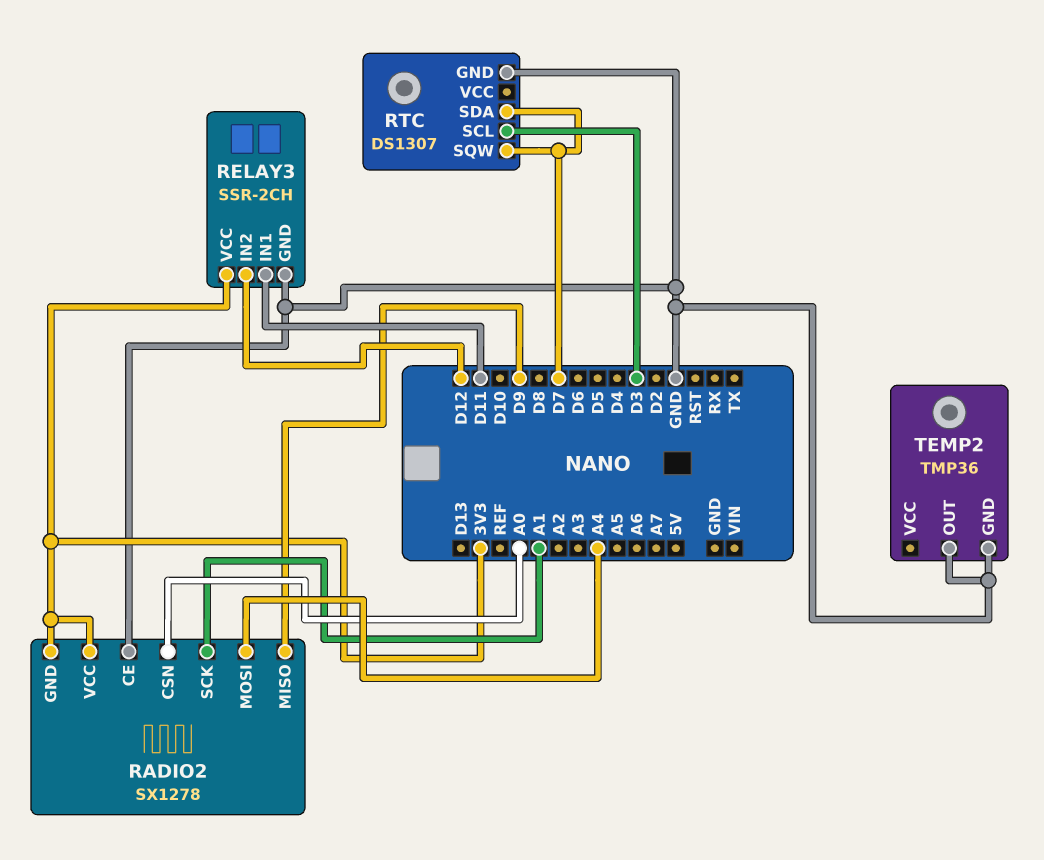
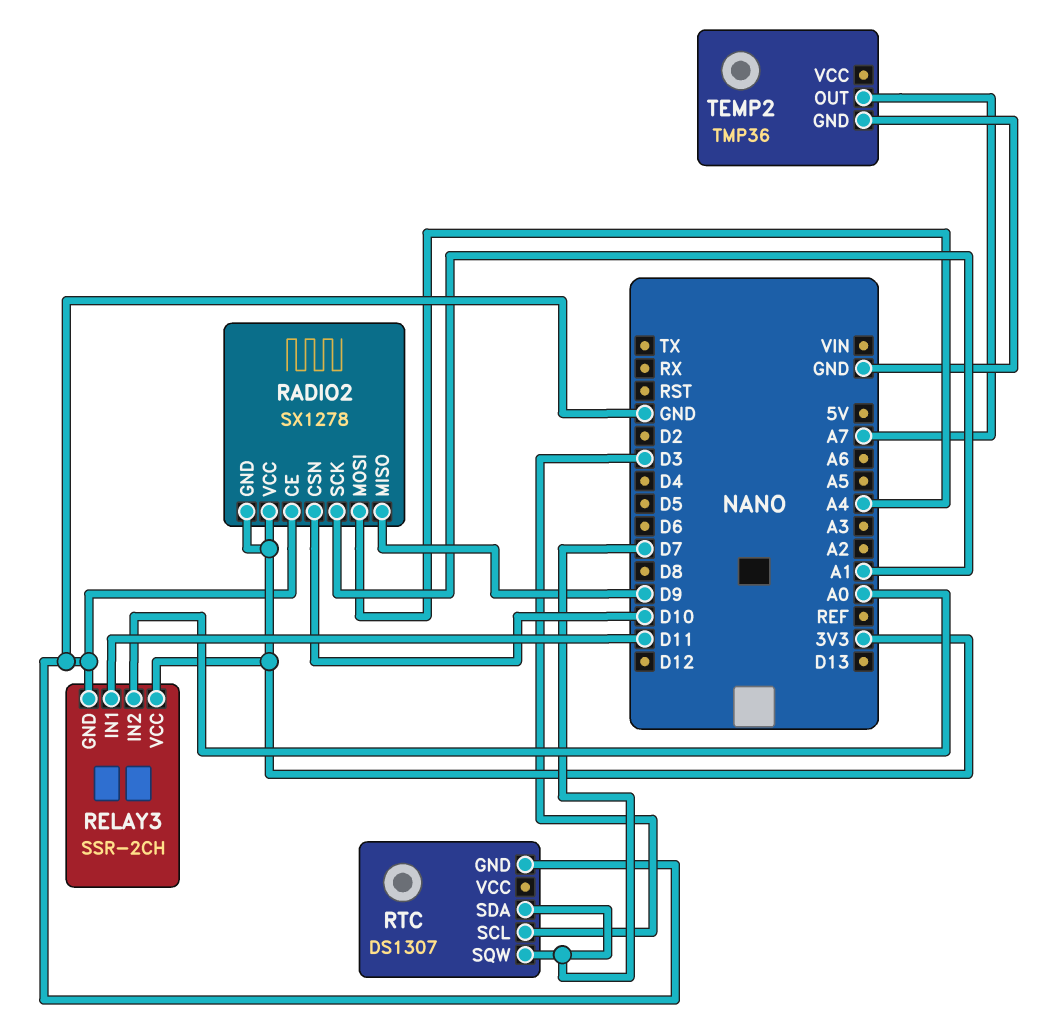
RADIO2 pin CSN: A0 -> D10
RELAY3 pin IN2: D12 -> A0
TEMP2 pin OUT: GND -> A7

